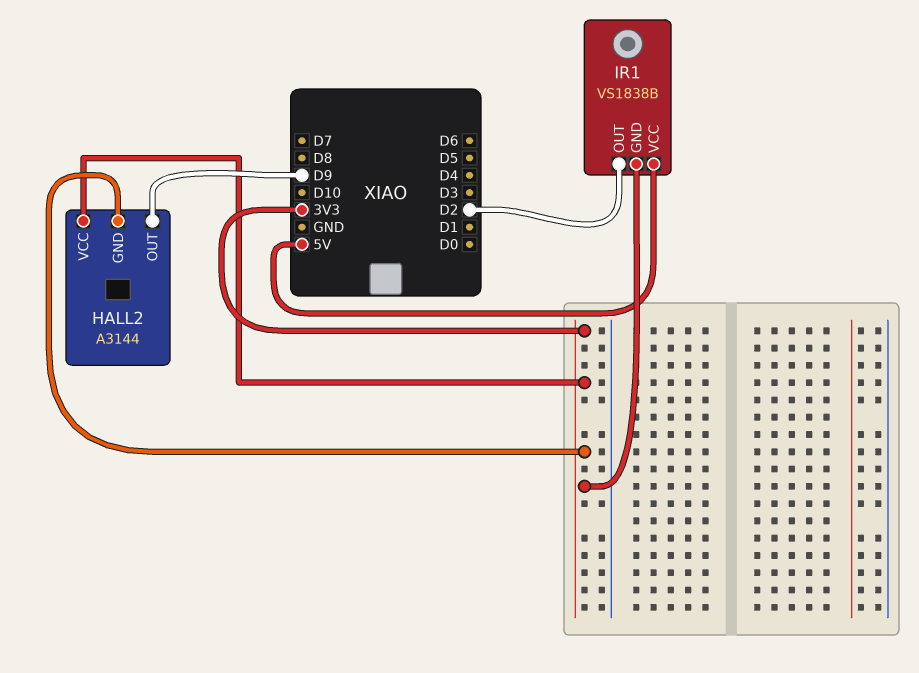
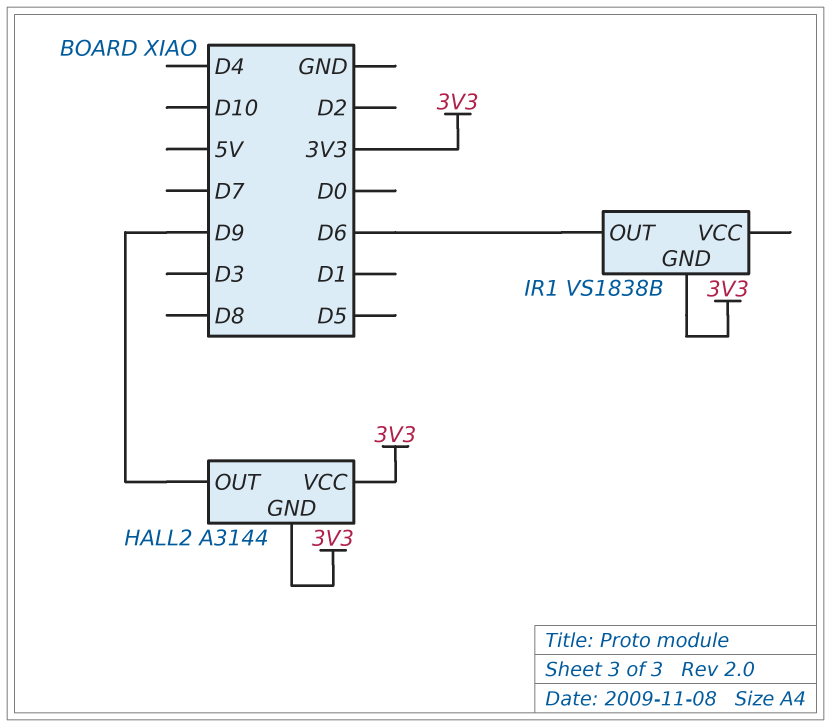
IR1 pin OUT: D2 -> D6
IR1 pin VCC: 5V -> none

